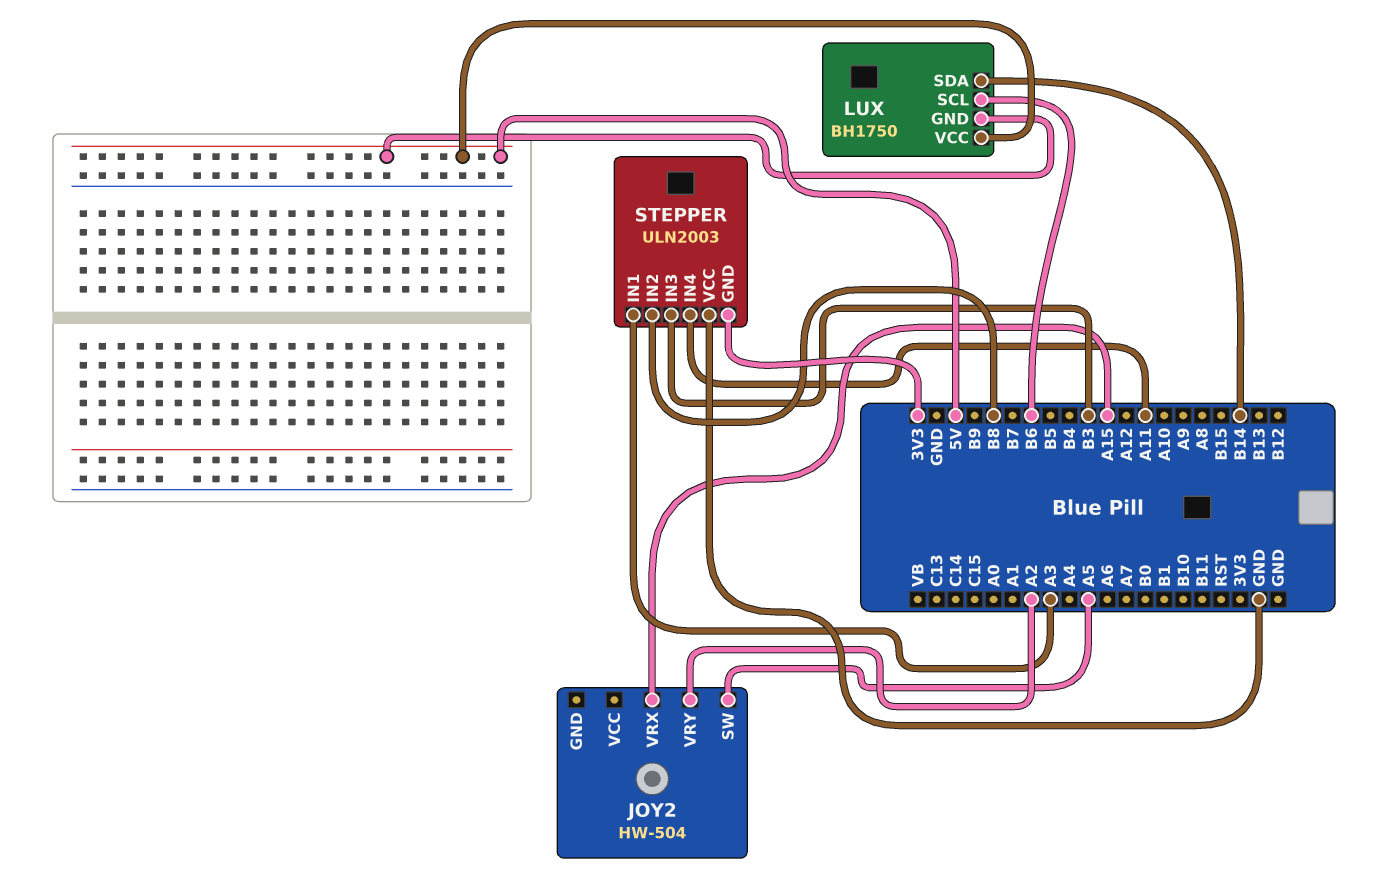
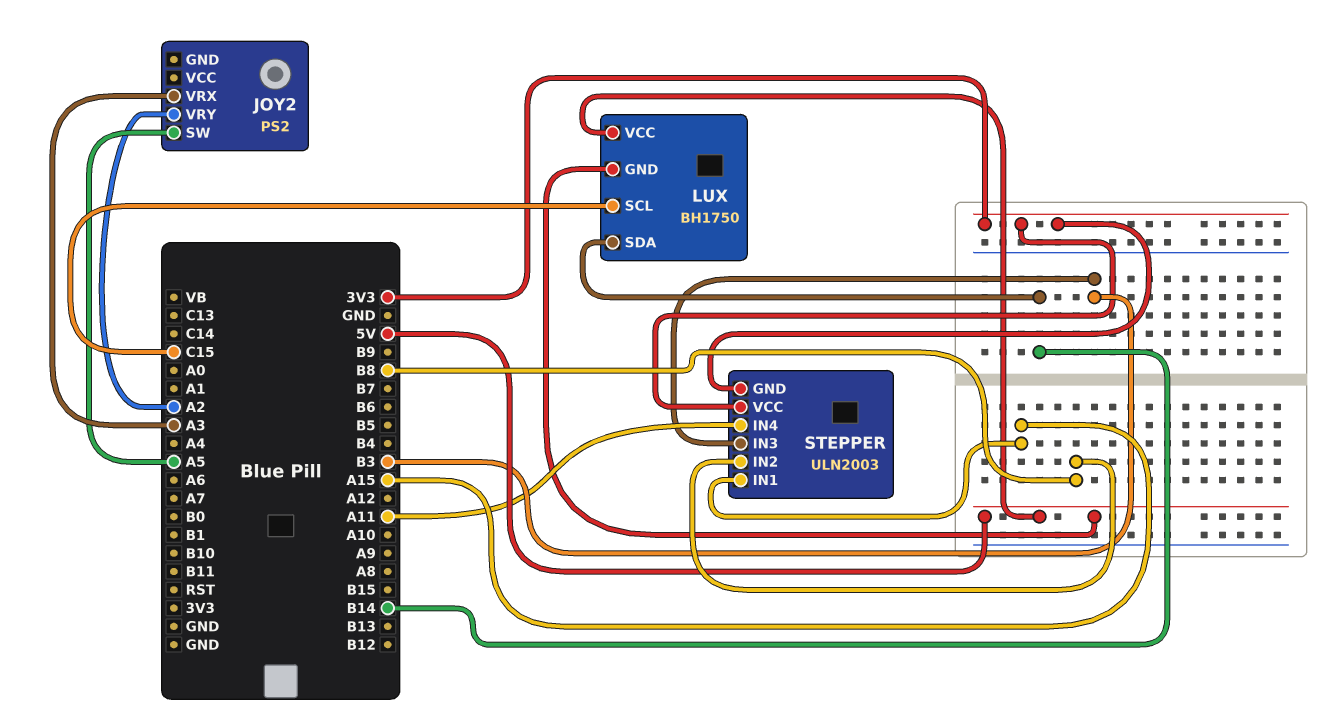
JOY2: HW-504 -> PS2
JOY2 pin VRX: A15 -> A3
LUX pin SCL: B6 -> C15
STEPPER pin IN1: A3 -> A15
STEPPER pin VCC: GND -> 3V3

